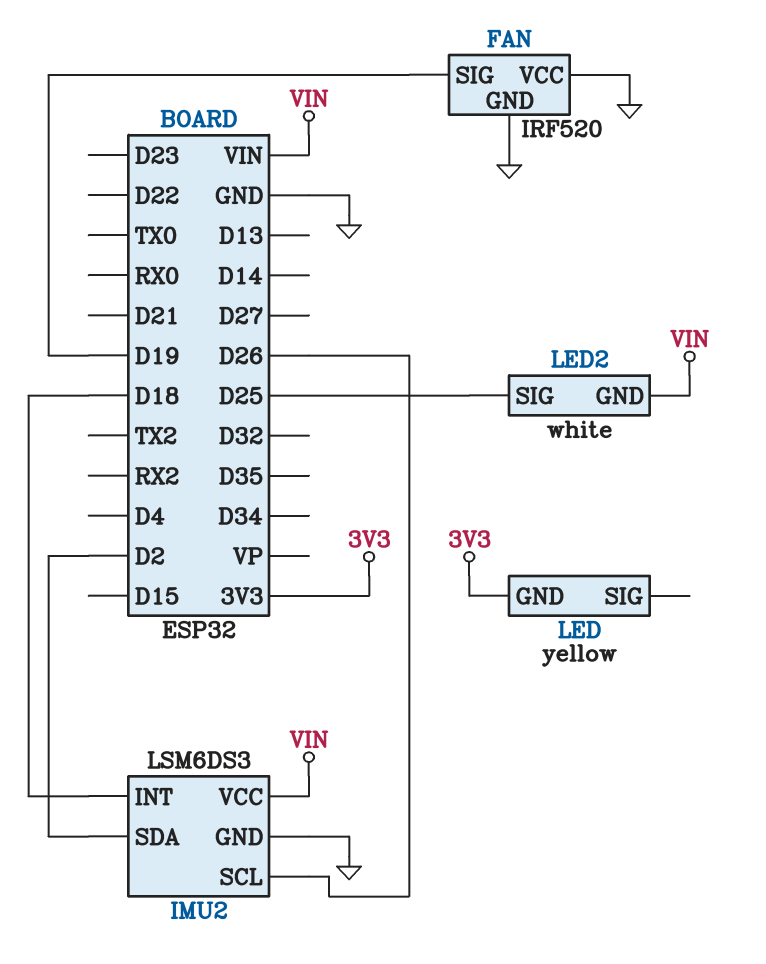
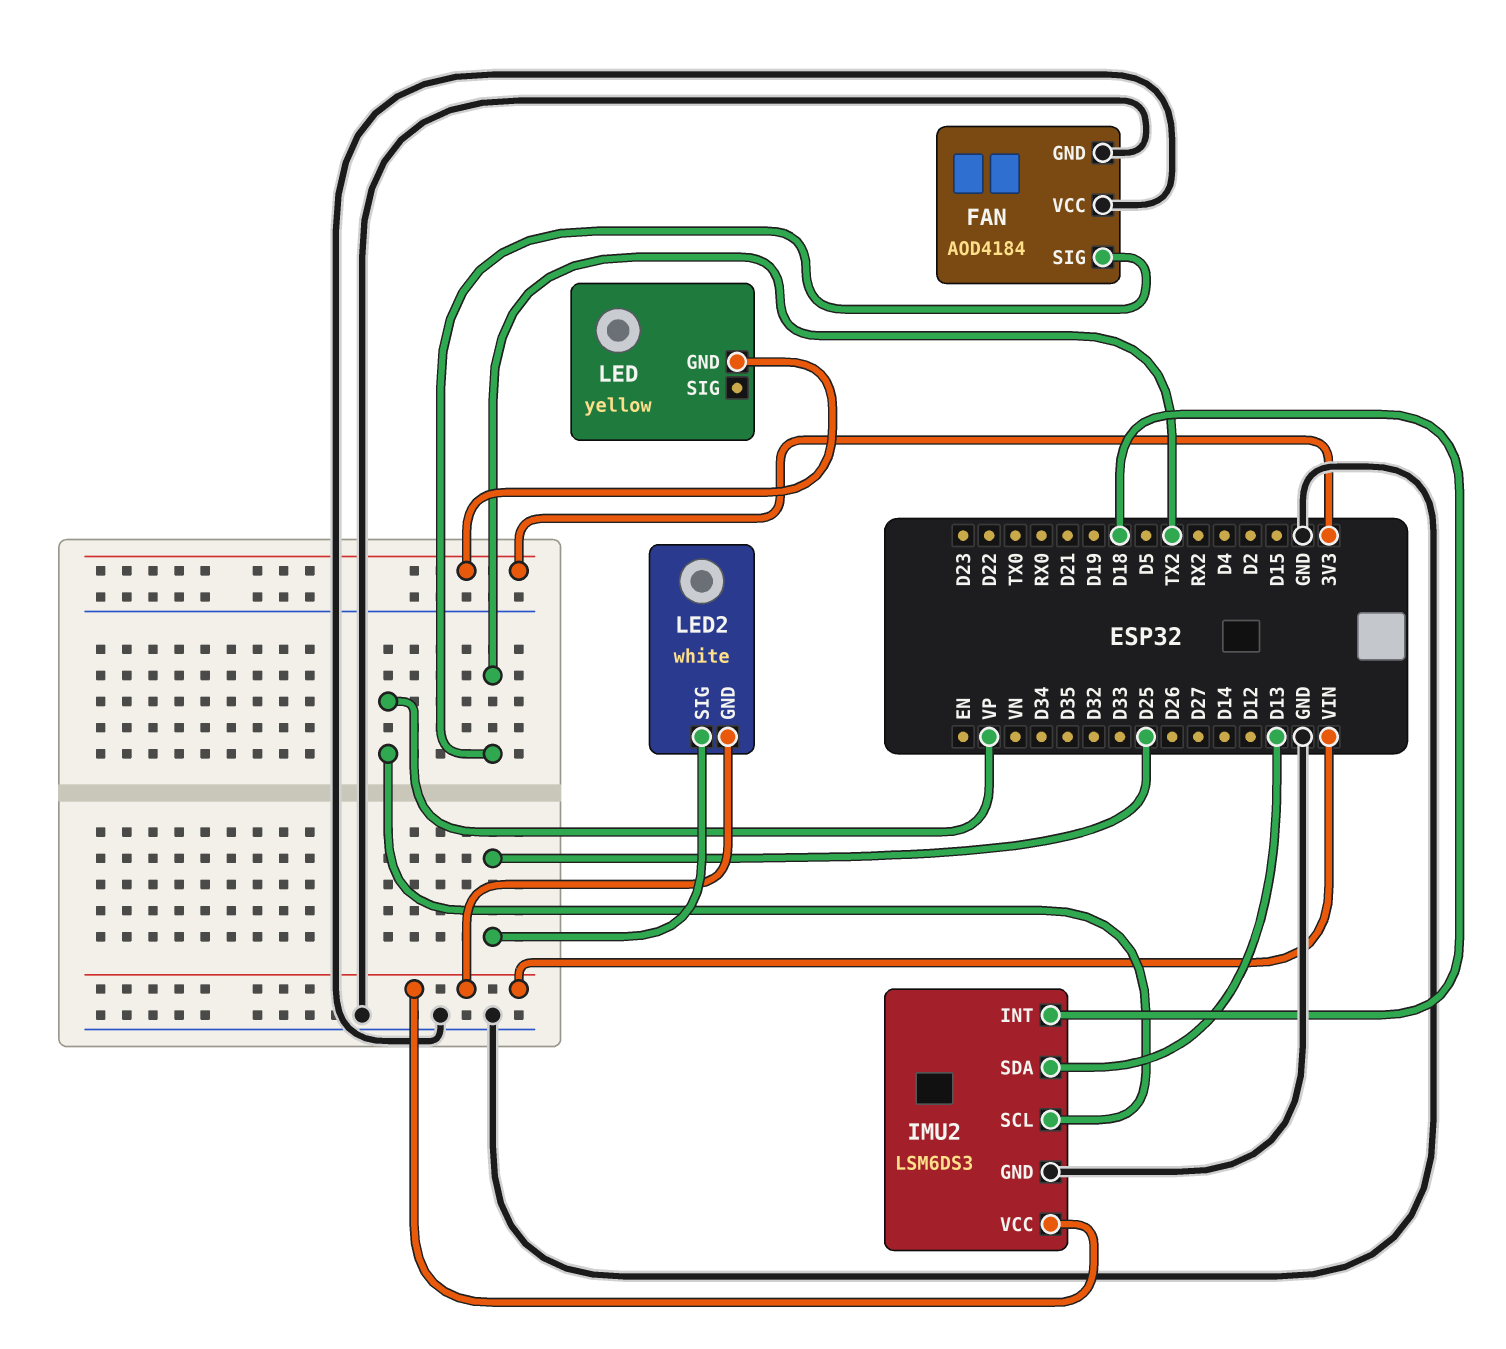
FAN: IRF520 -> AOD4184
FAN pin SIG: D19 -> TX2
IMU2 pin SCL: D26 -> VP
IMU2 pin SDA: D2 -> D13

